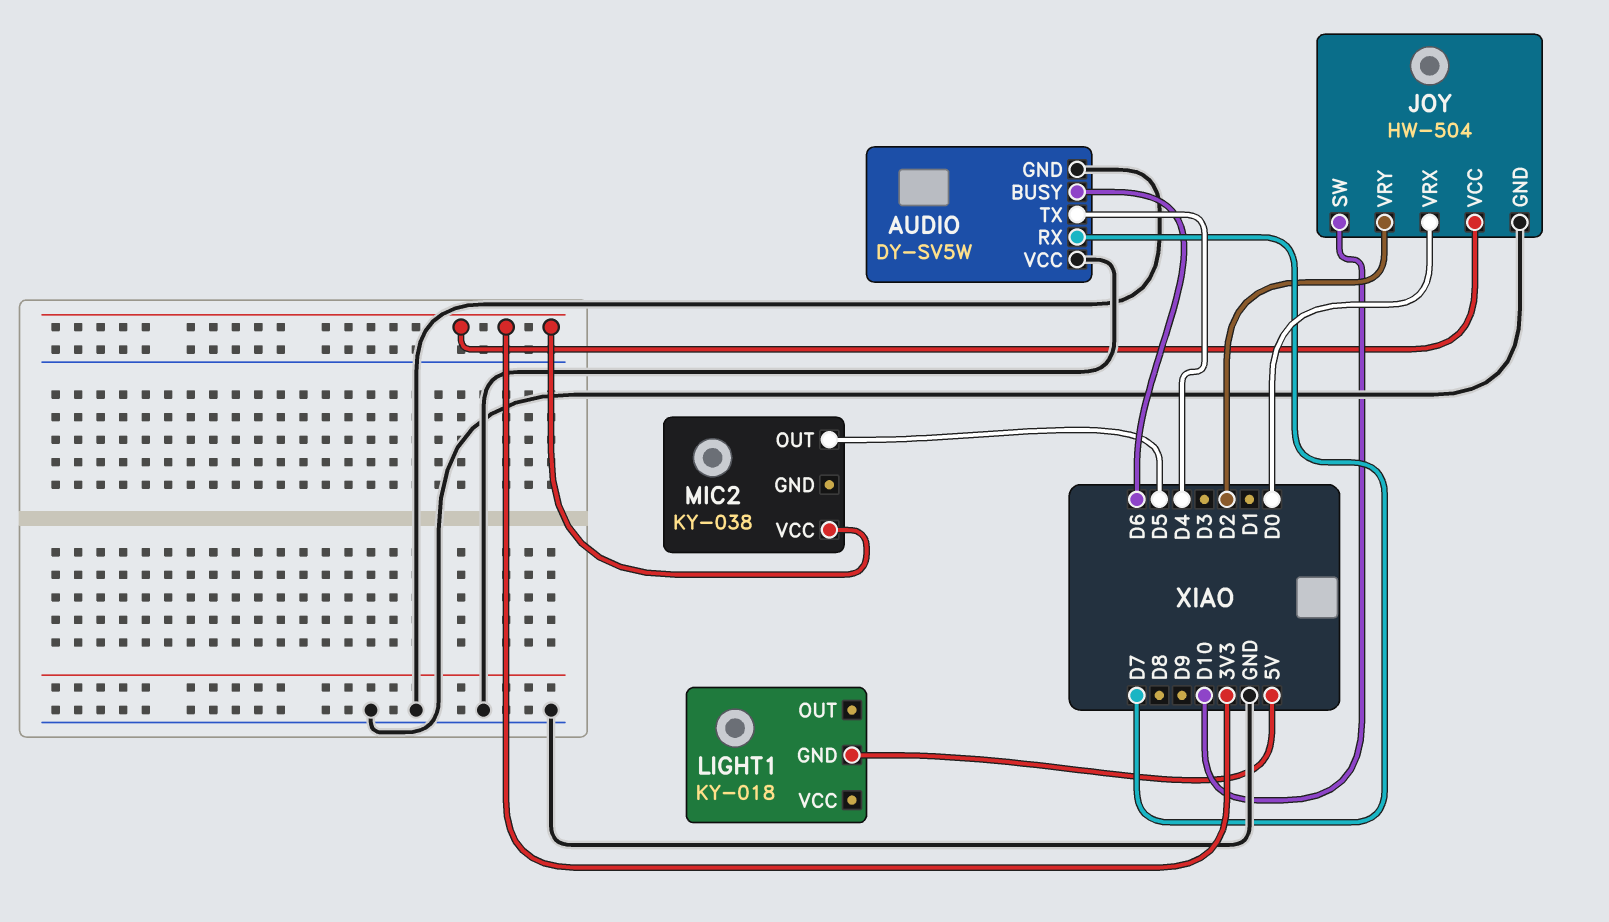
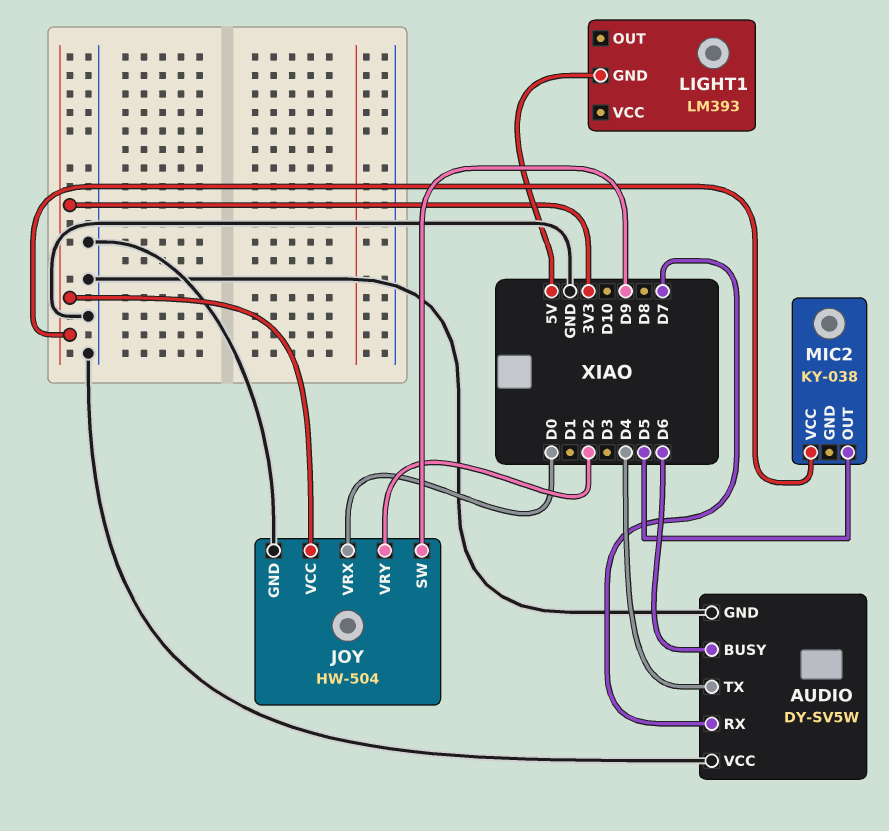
JOY pin SW: D10 -> D9
LIGHT1: KY-018 -> LM393

